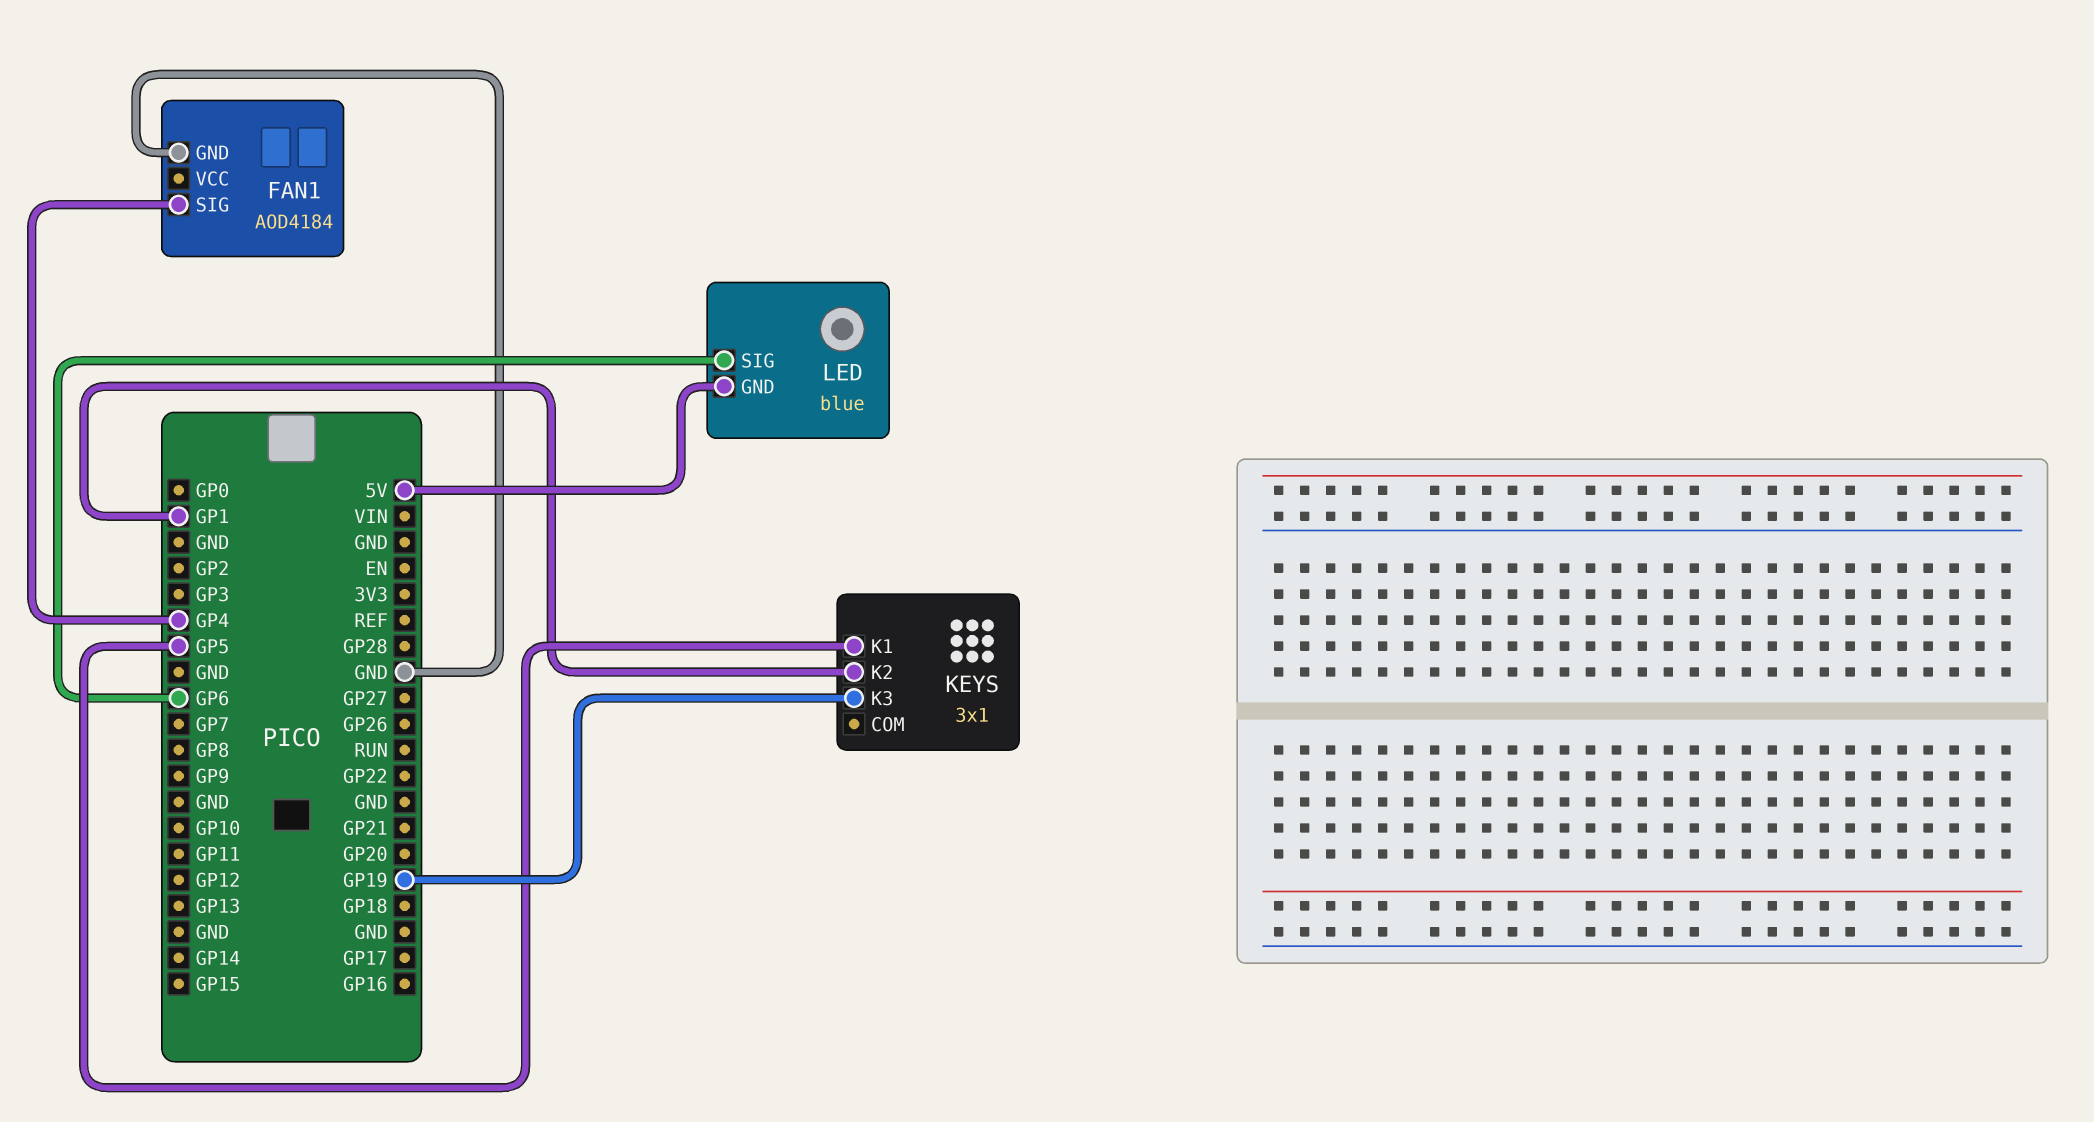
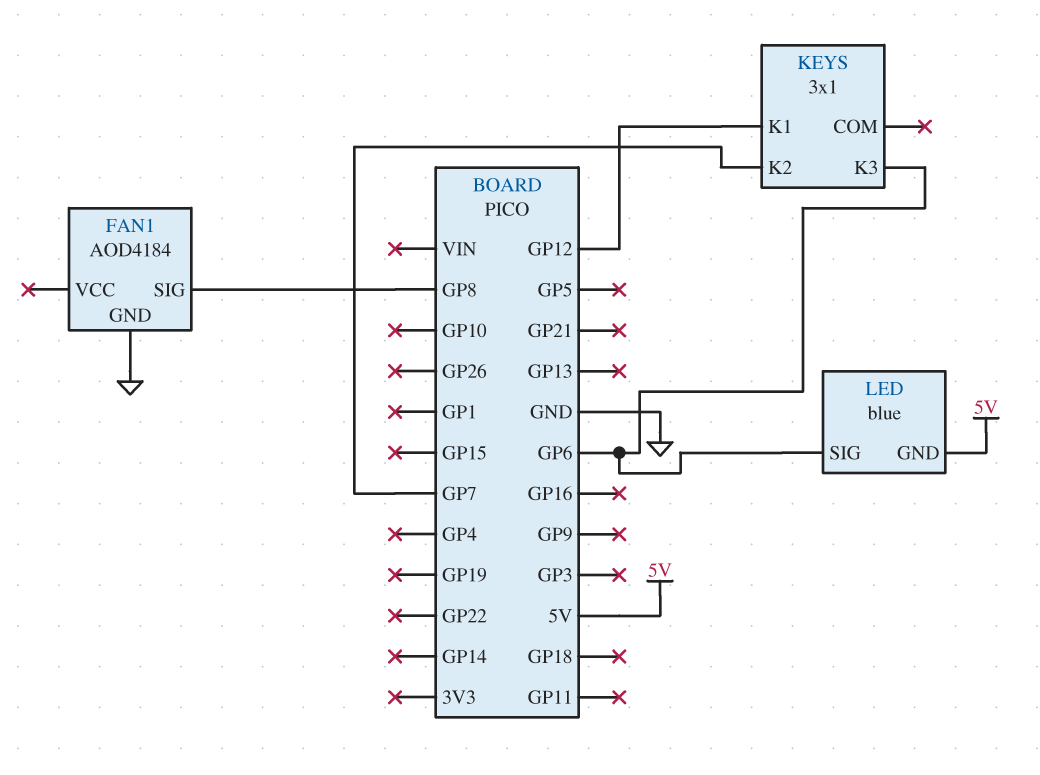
FAN1 pin SIG: GP4 -> GP8
KEYS pin K1: GP5 -> GP12
KEYS pin K2: GP1 -> GP7
KEYS pin K3: GP19 -> GP6

